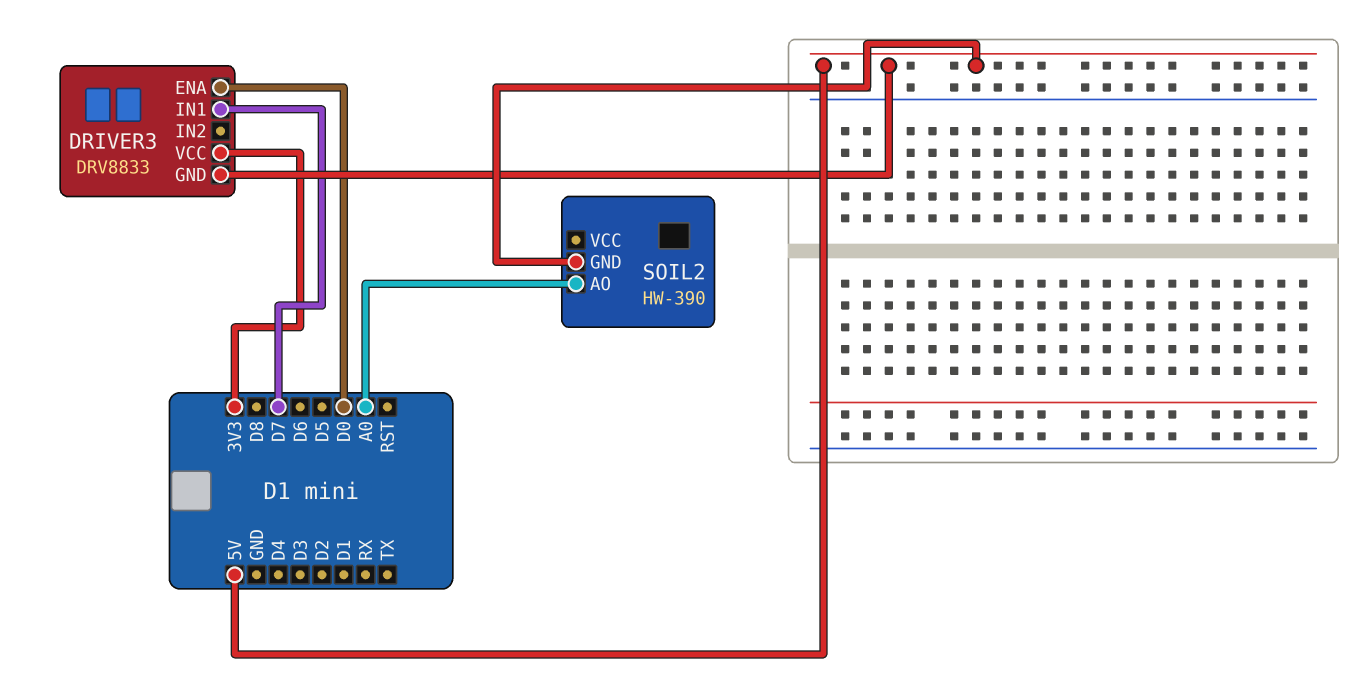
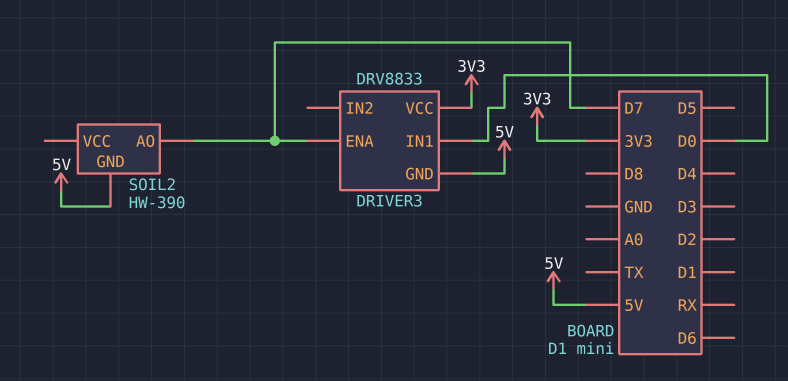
DRIVER3 pin ENA: D0 -> D7
DRIVER3 pin IN1: D7 -> D0
SOIL2 pin AO: A0 -> D7

